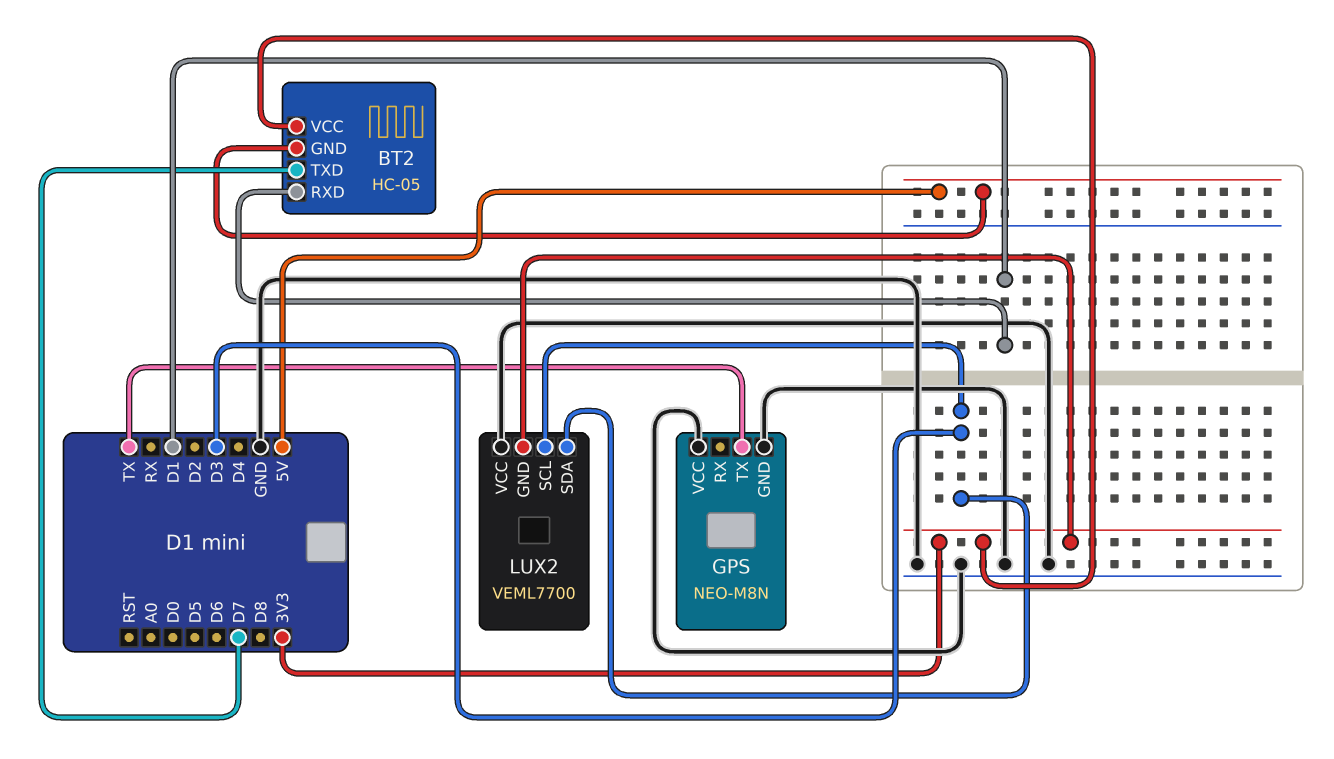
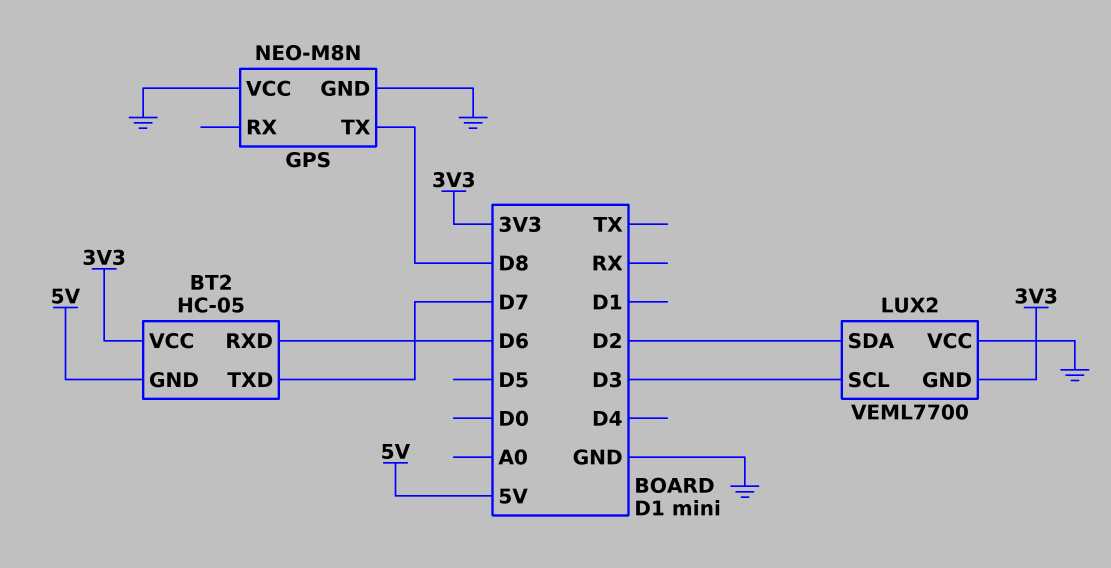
BT2 pin RXD: D1 -> D6
GPS pin TX: TX -> D8
LUX2 pin SDA: D3 -> D2

